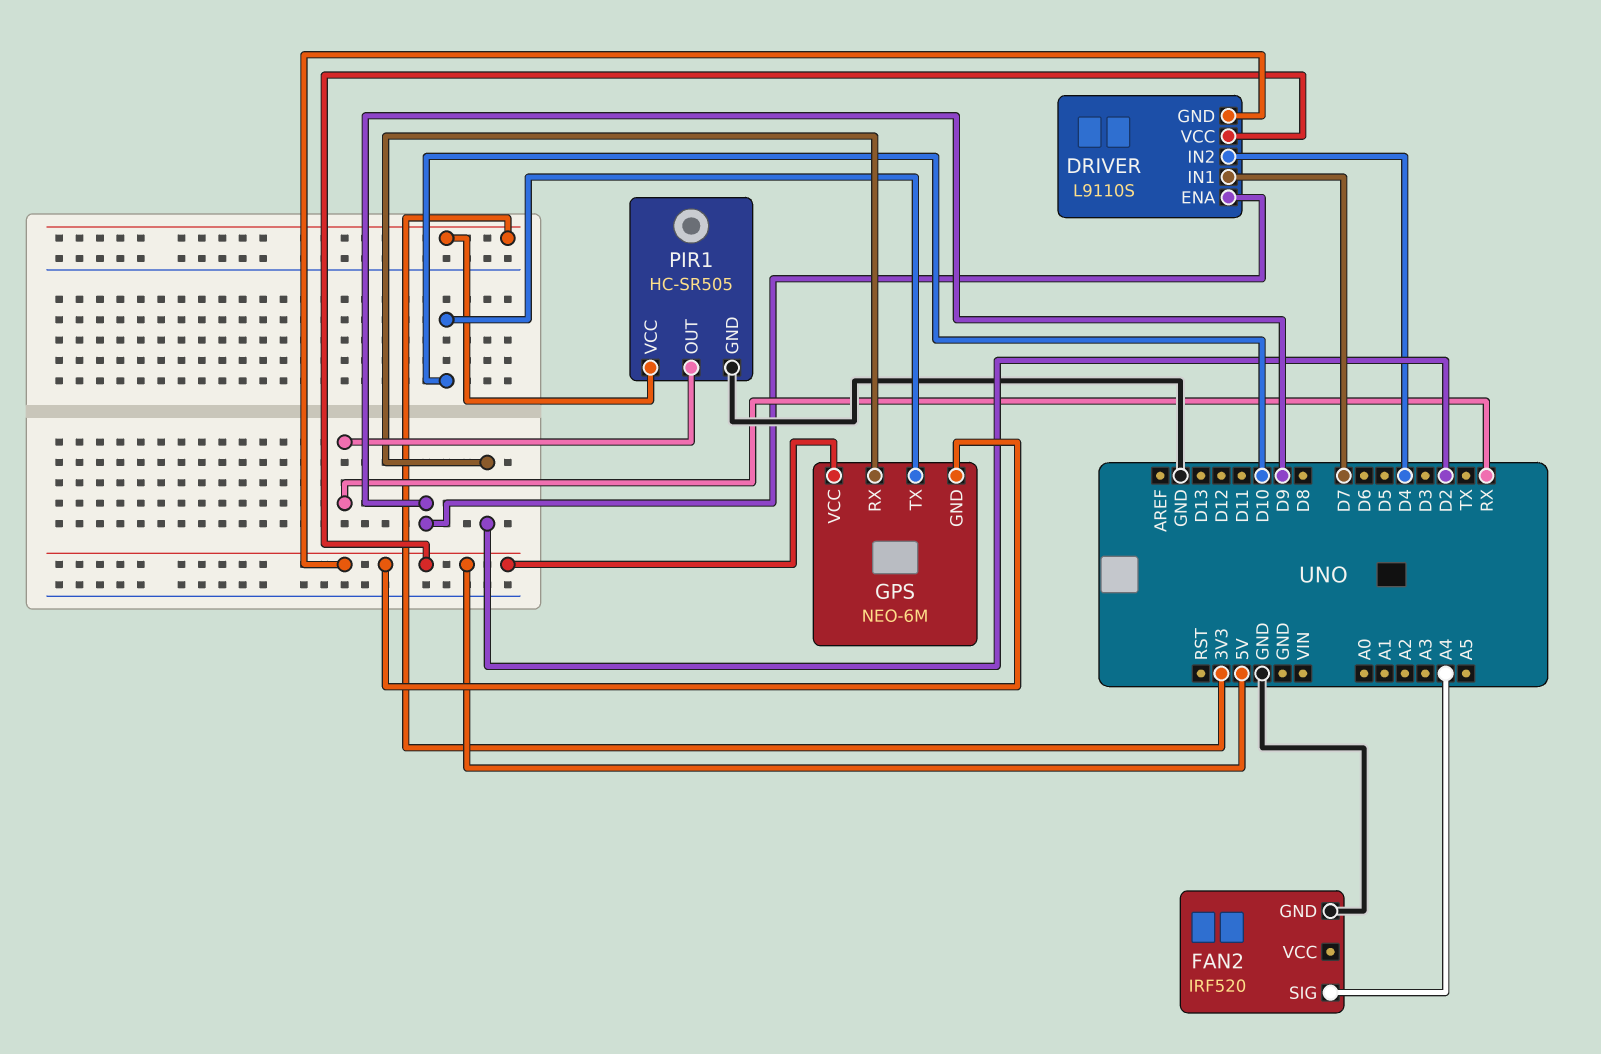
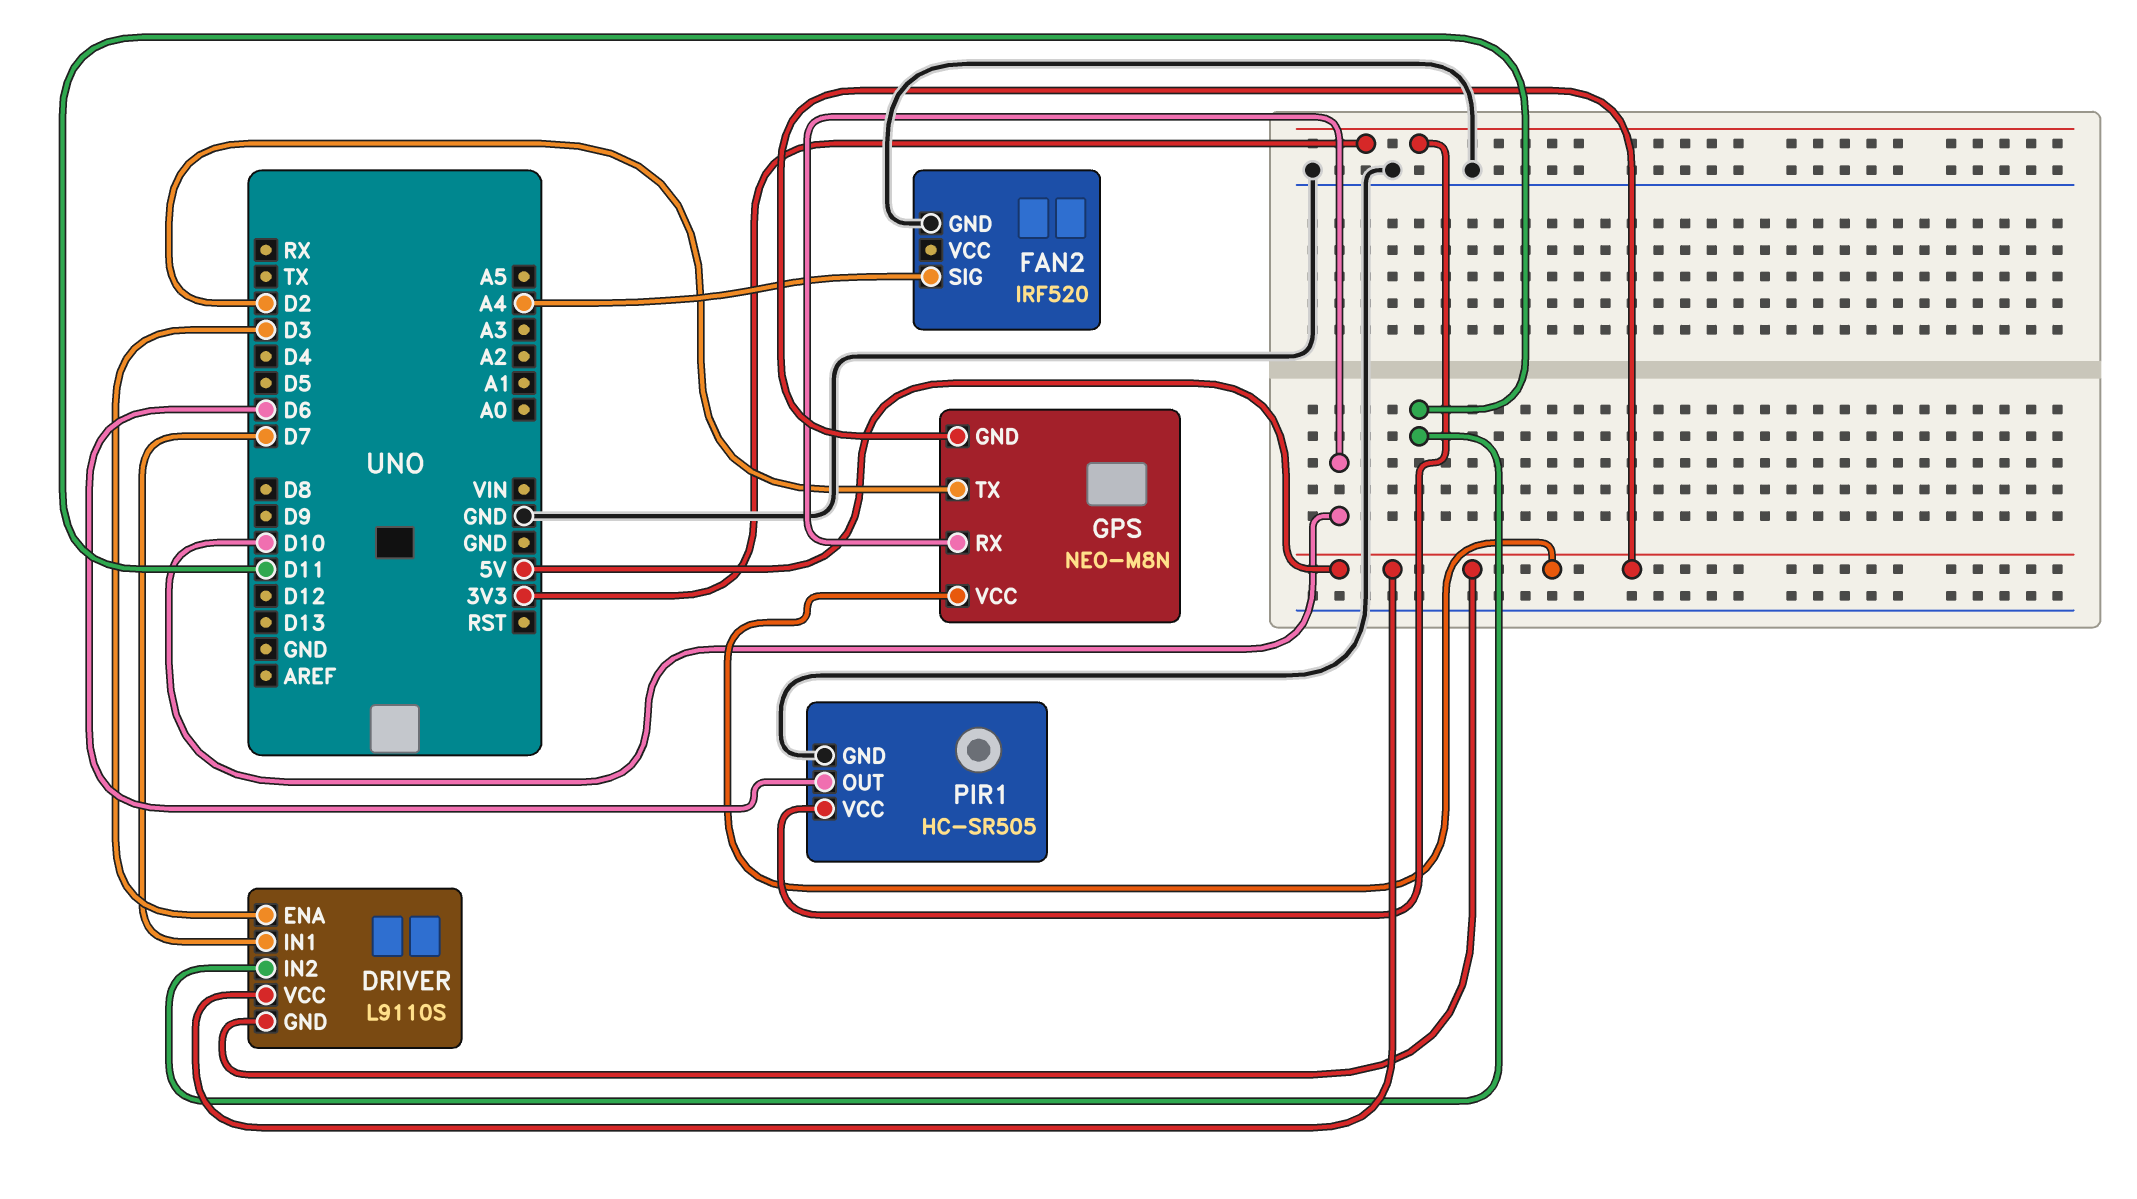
DRIVER pin ENA: D9 -> D3
DRIVER pin IN2: D4 -> D11
GPS: NEO-6M -> NEO-M8N
GPS pin RX: D2 -> D10
GPS pin TX: D10 -> D2
PIR1 pin OUT: RX -> D6

